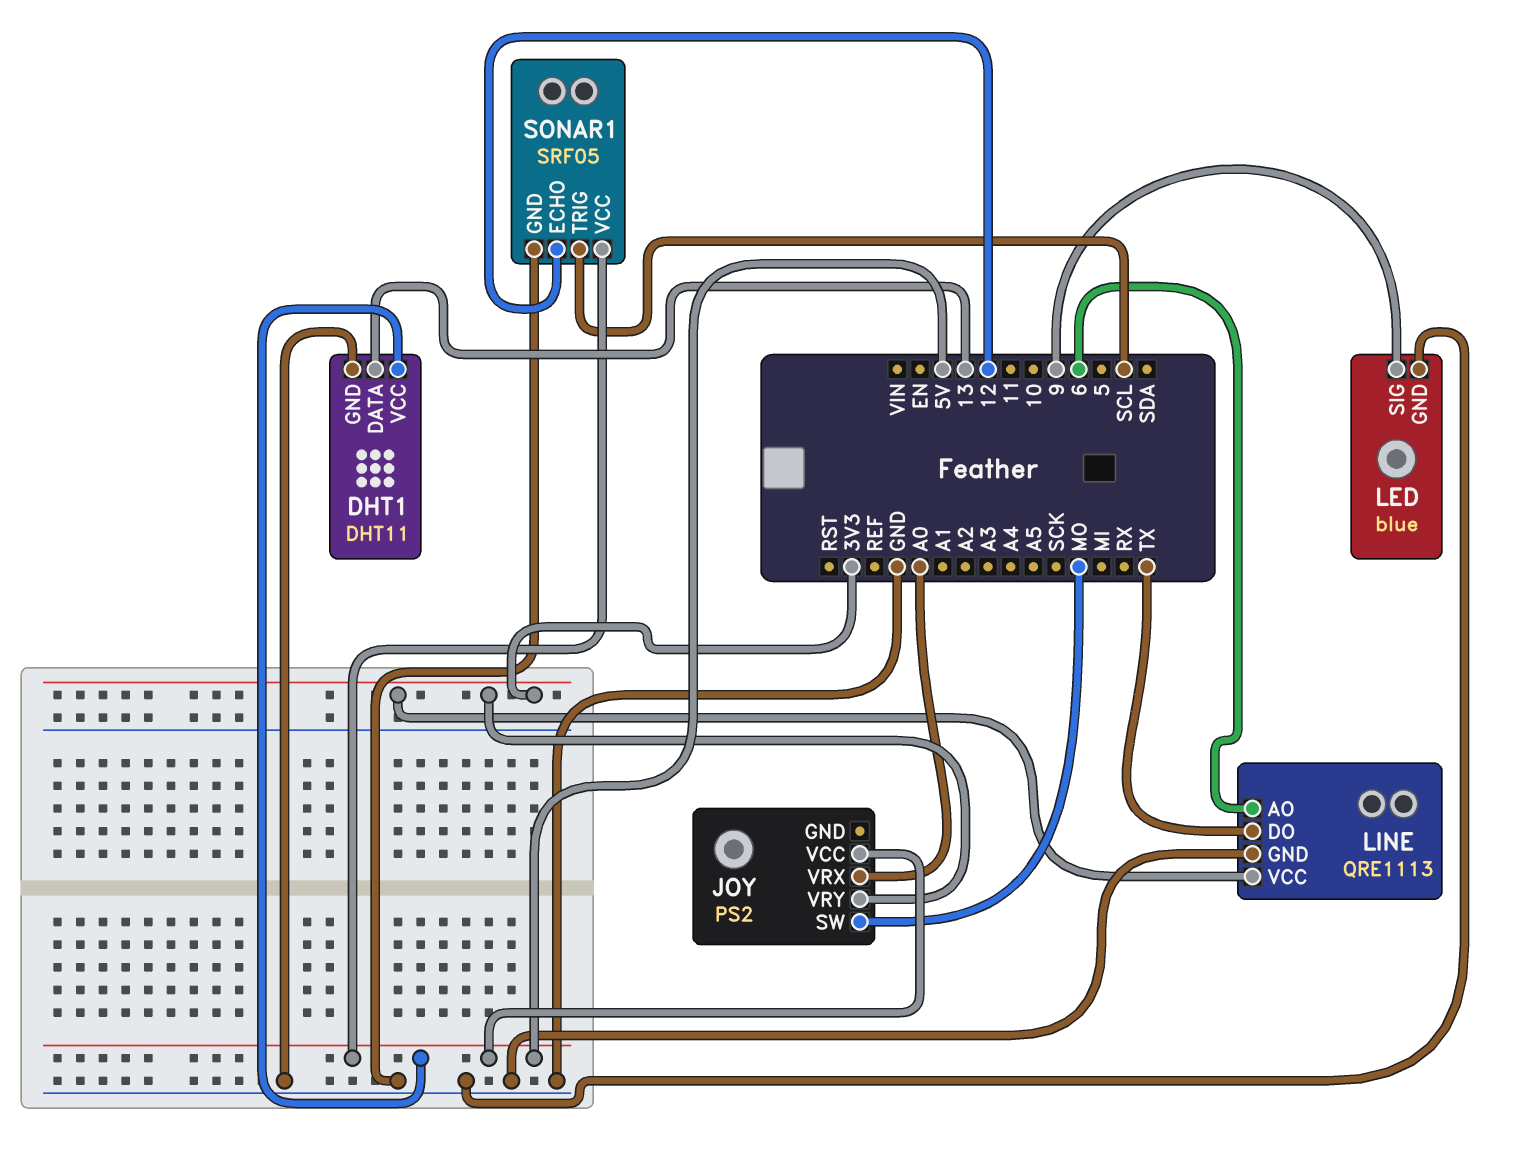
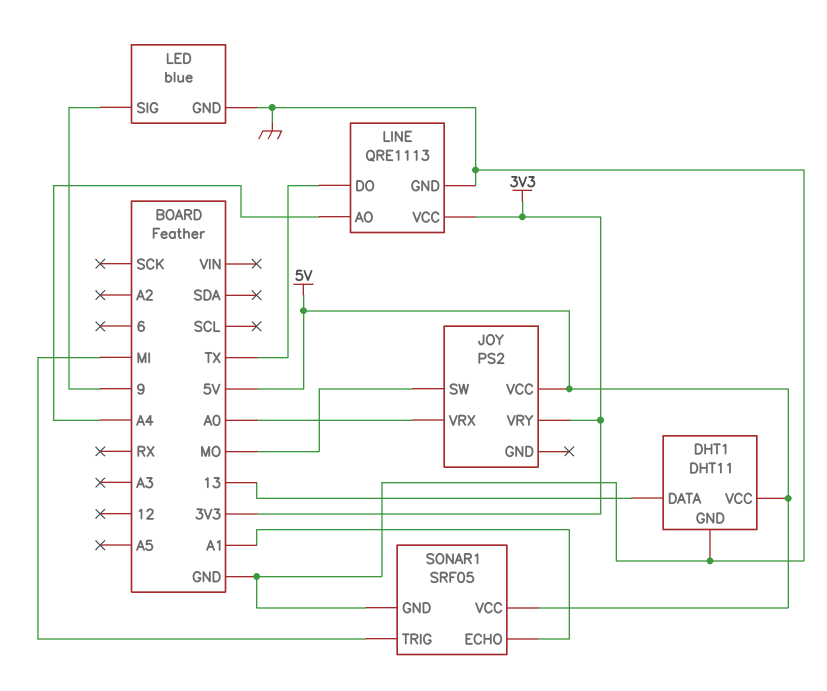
LINE pin AO: 6 -> A4
SONAR1 pin ECHO: 12 -> A1
SONAR1 pin TRIG: SCL -> MI

